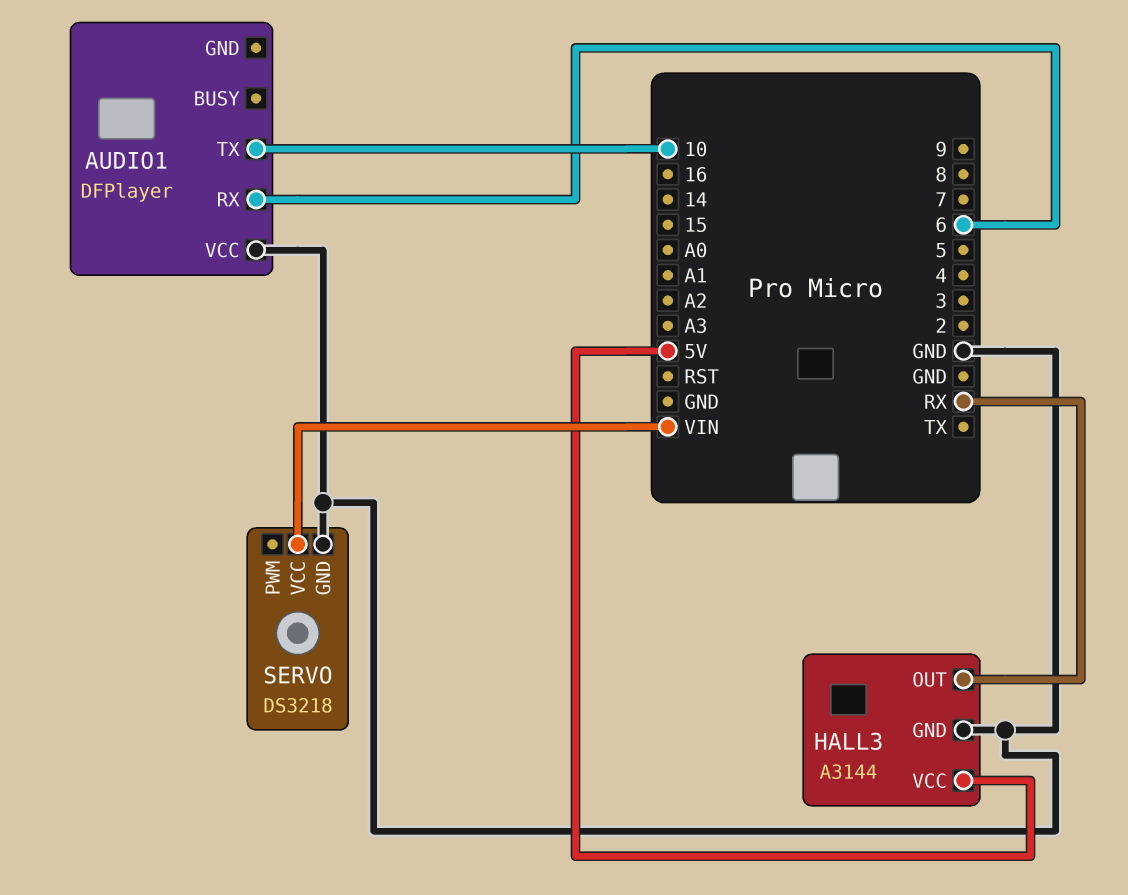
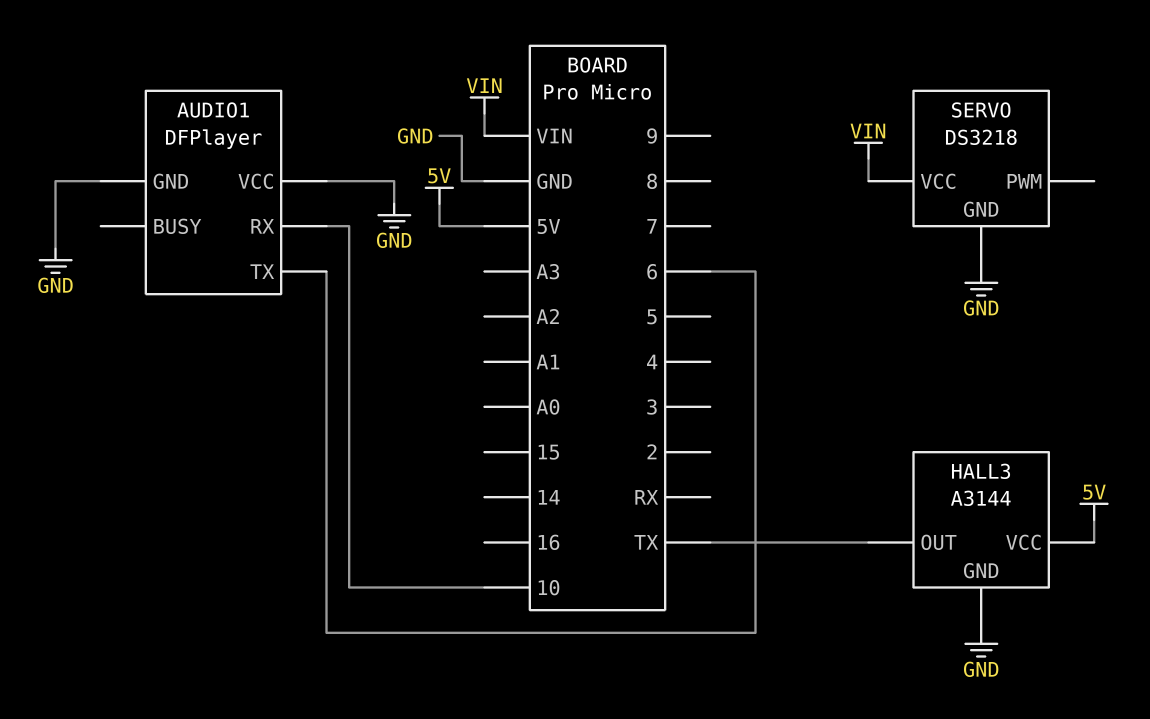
AUDIO1 pin GND: none -> GND
AUDIO1 pin RX: 6 -> 10
AUDIO1 pin TX: 10 -> 6
HALL3 pin OUT: RX -> TX

